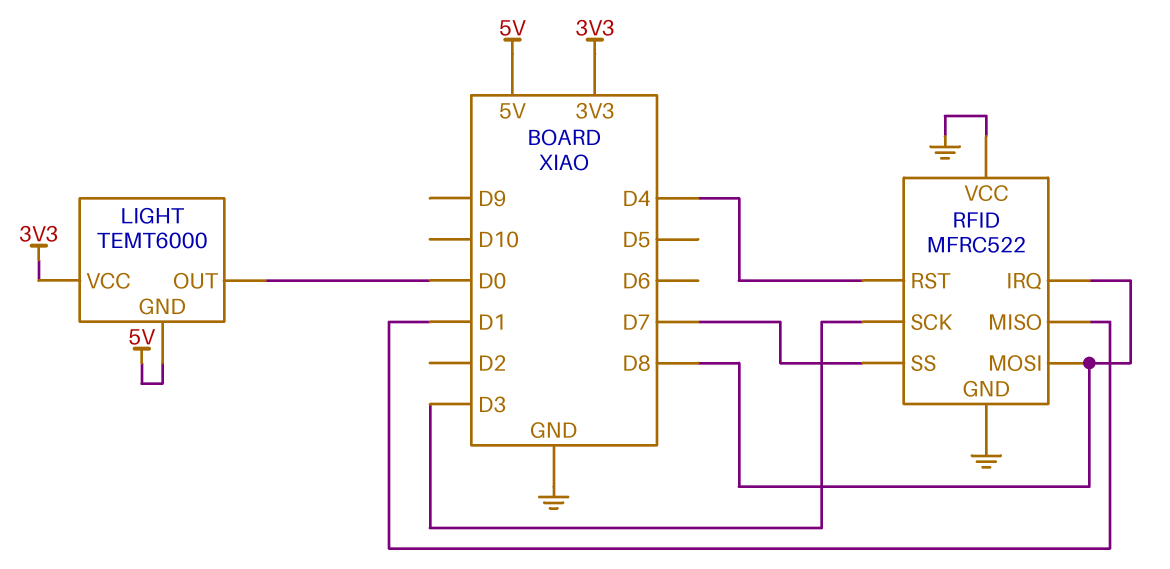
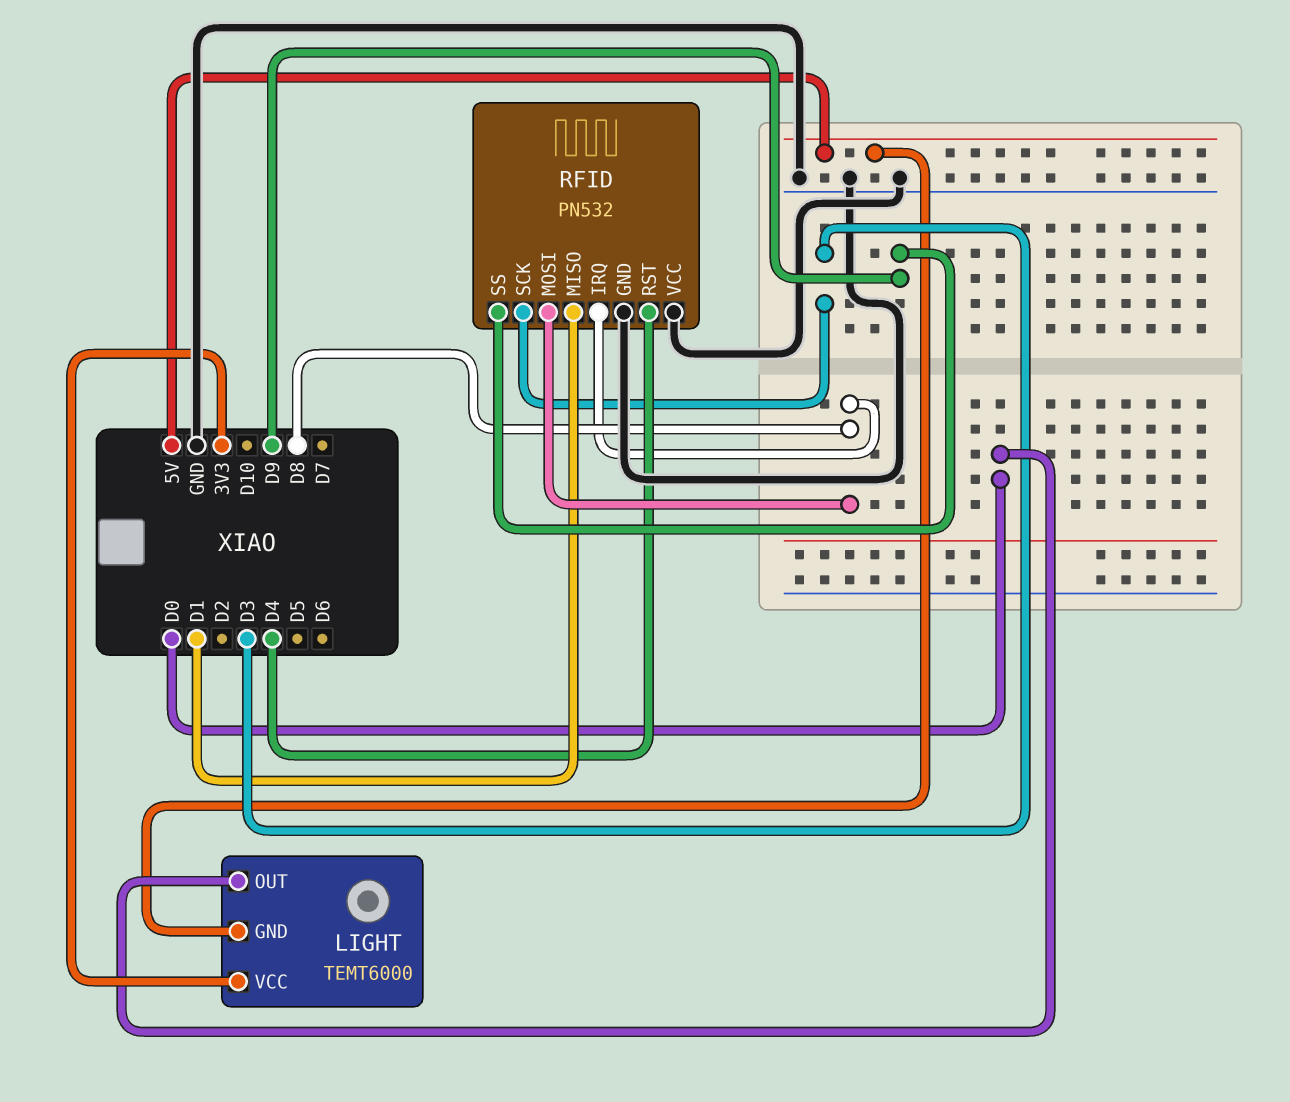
RFID: MFRC522 -> PN532
RFID pin SS: D7 -> D9

